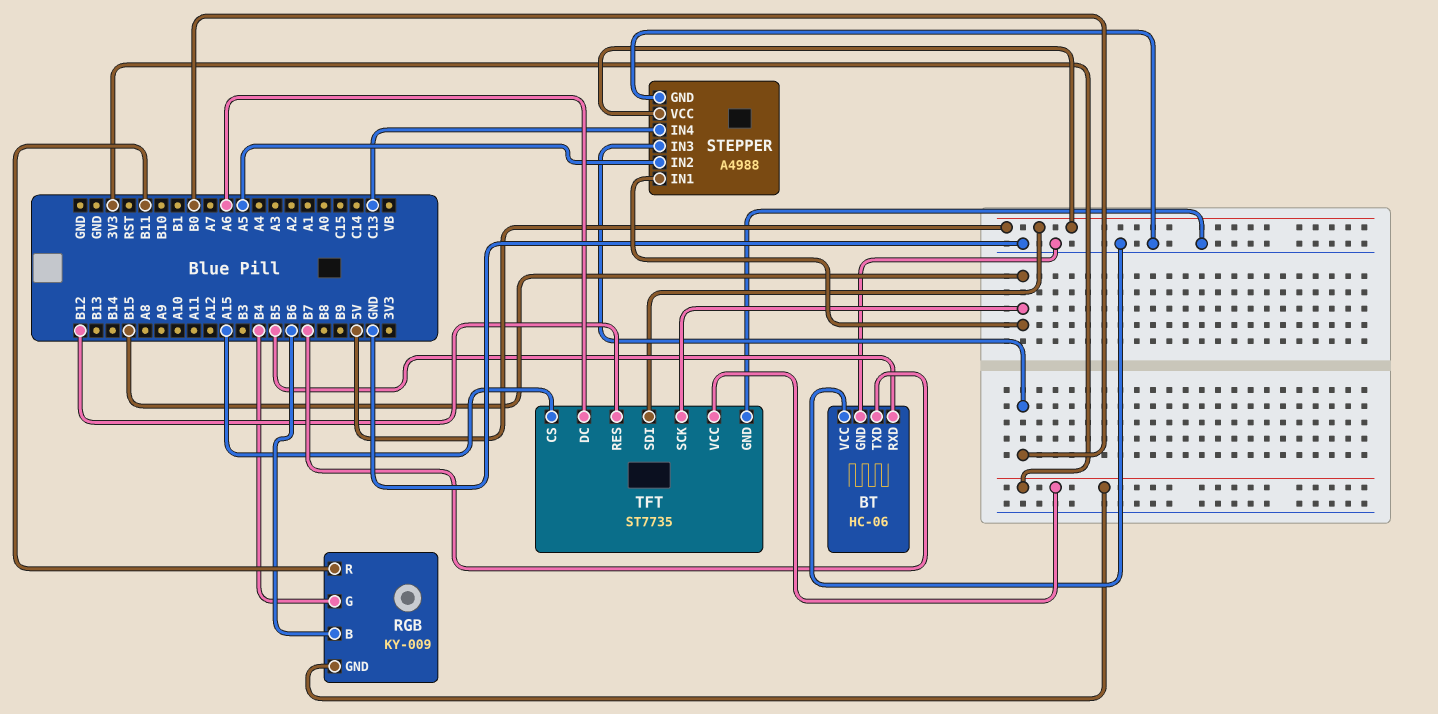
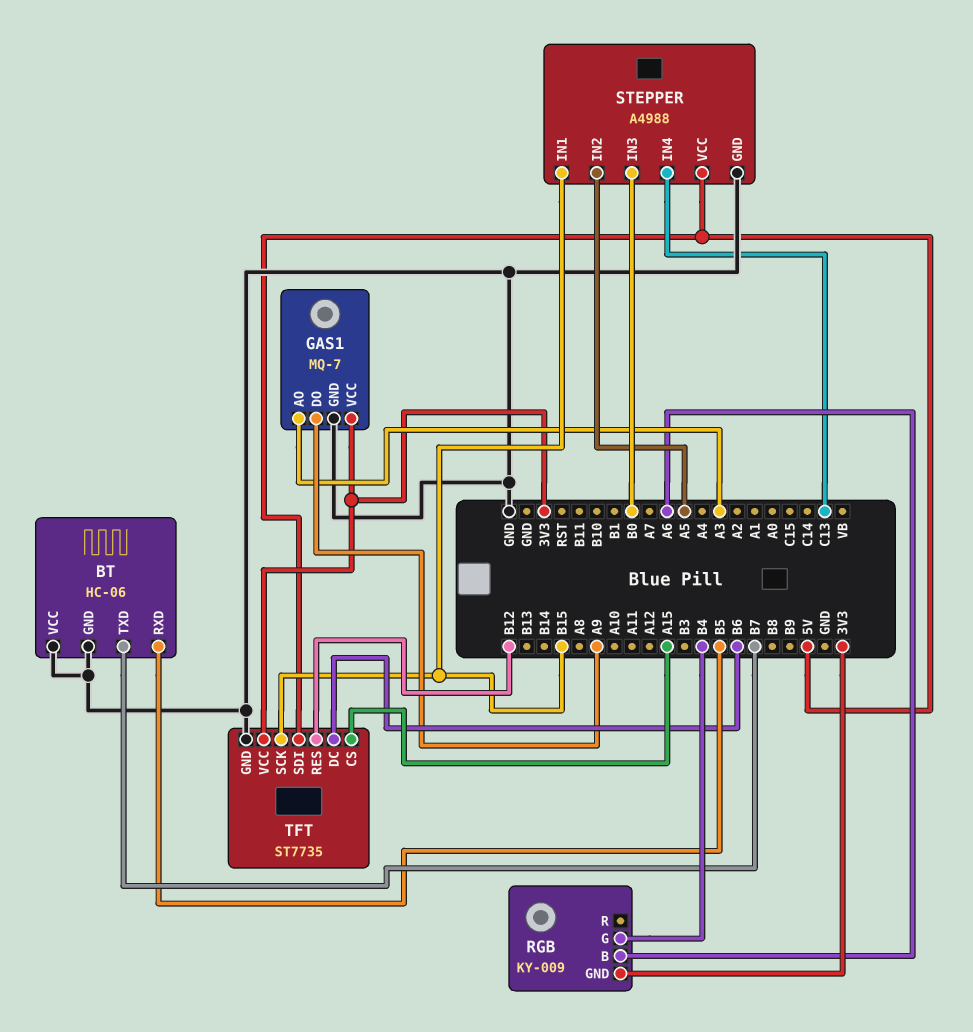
GAS1: none -> MQ-7
GAS1 pin AO: none -> A3
GAS1 pin DO: none -> A9
GAS1 pin GND: none -> GND
GAS1 pin VCC: none -> 3V3
RGB pin B: B6 -> A6
RGB pin R: B11 -> none
TFT pin DC: A6 -> B6

